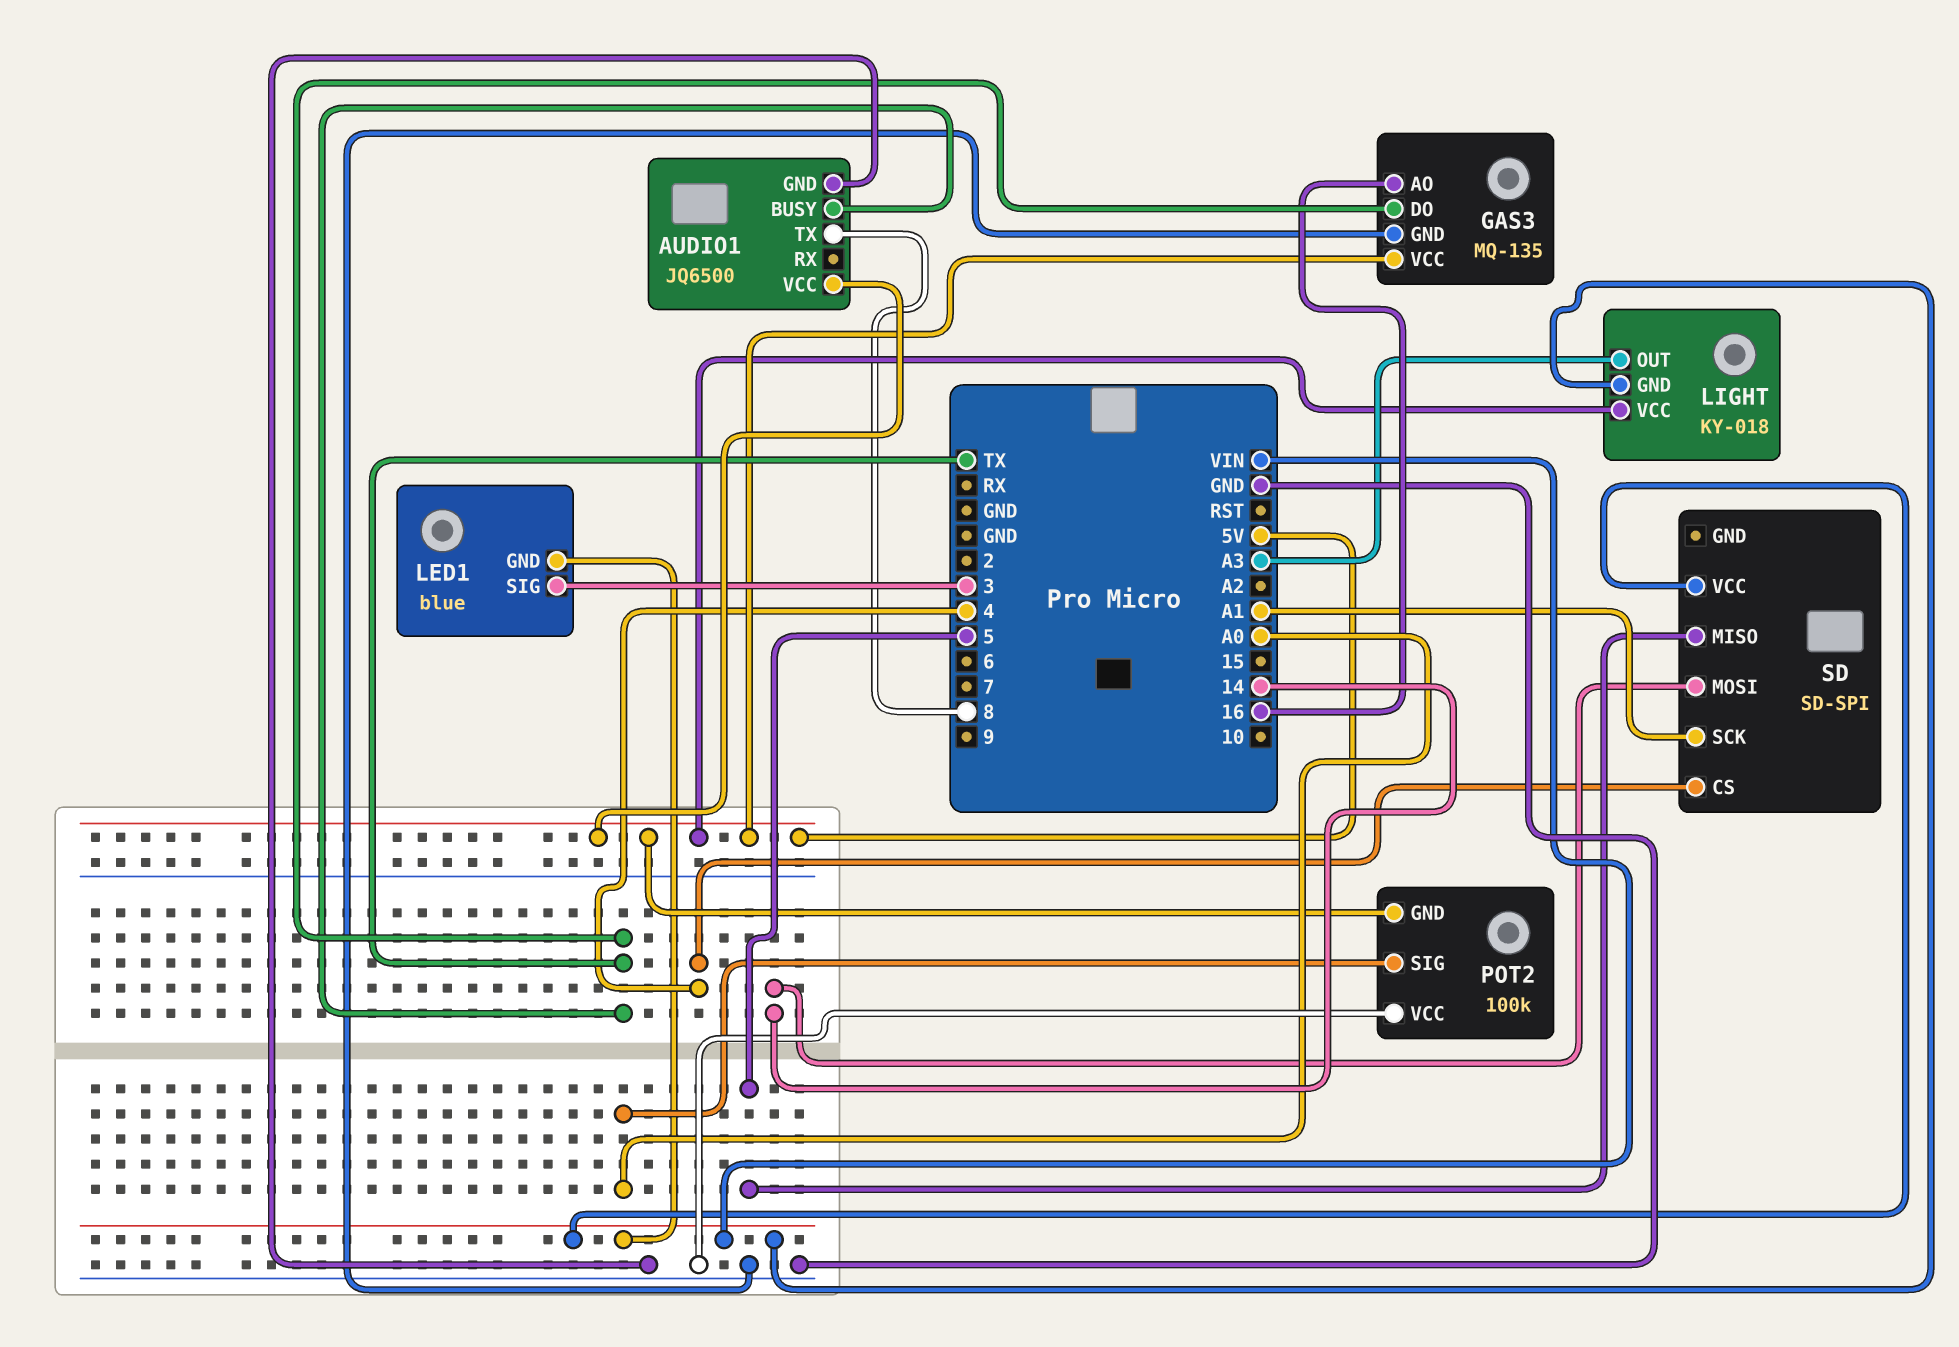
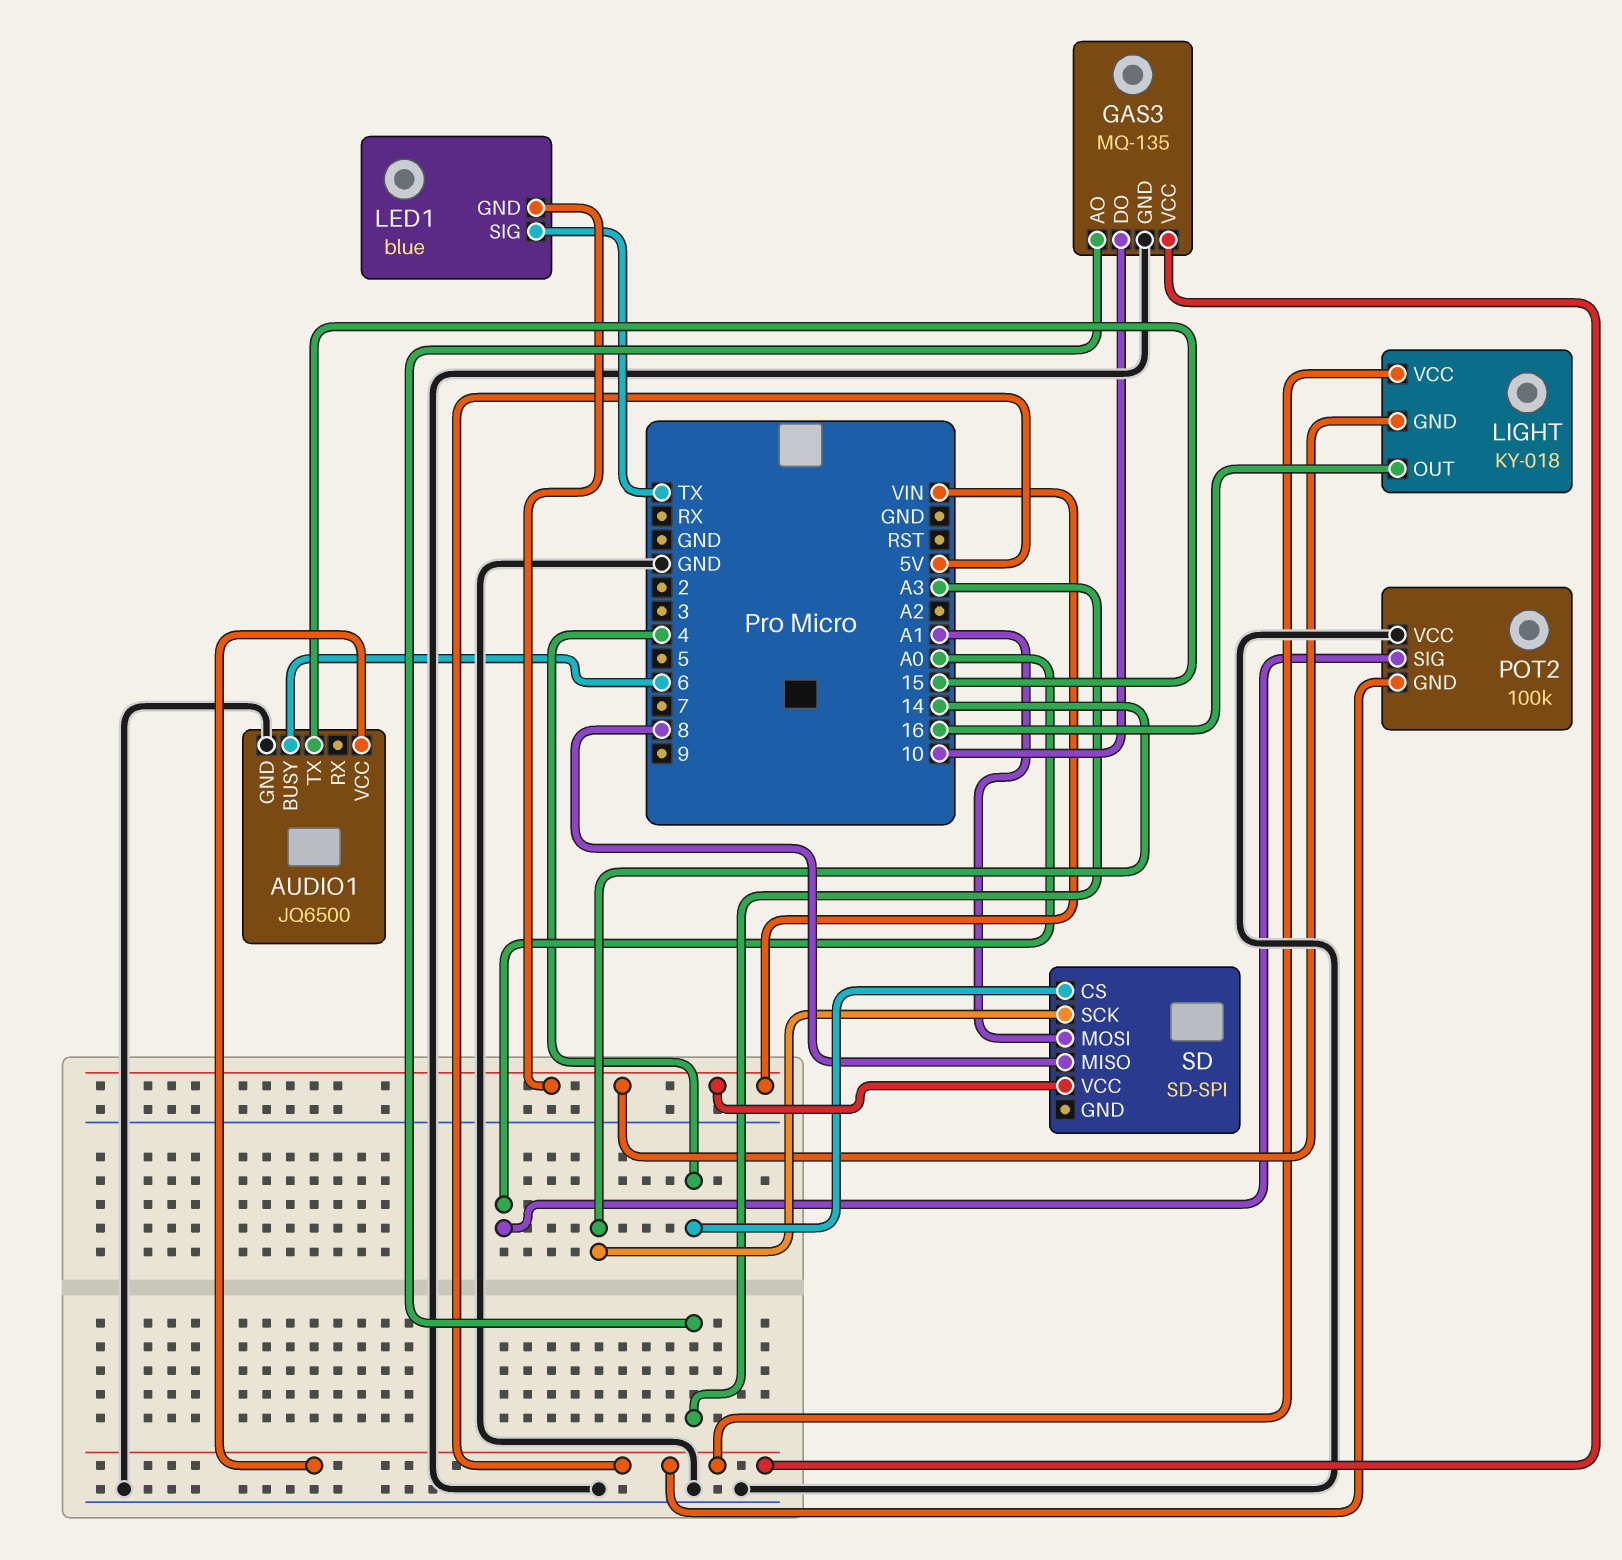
AUDIO1 pin BUSY: TX -> 6
AUDIO1 pin TX: 8 -> 15
GAS3 pin AO: 16 -> A3
GAS3 pin DO: TX -> 10
LED1 pin SIG: 3 -> TX
LIGHT pin OUT: A3 -> 16
SD pin MISO: 5 -> 8
SD pin MOSI: 14 -> A1
SD pin SCK: A1 -> 14

